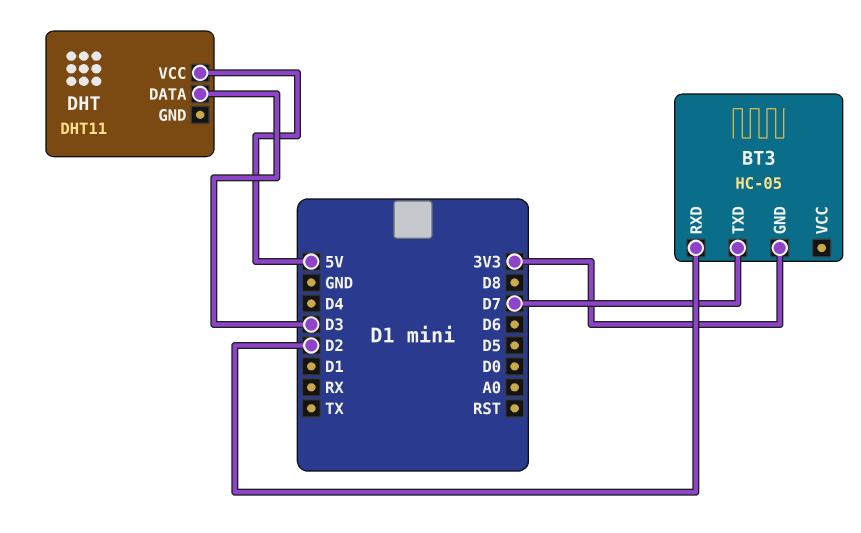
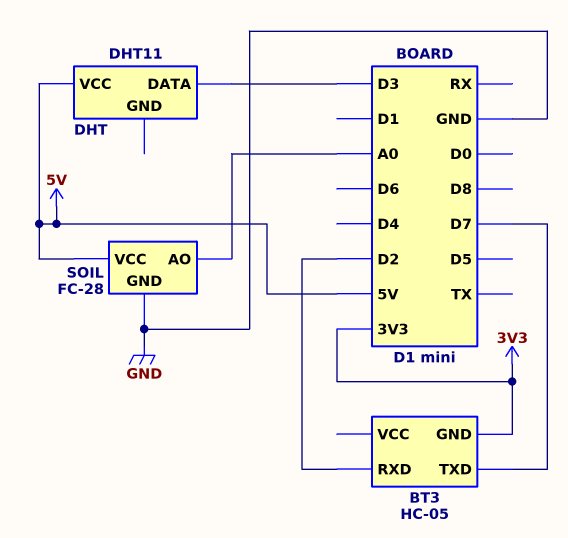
SOIL: none -> FC-28
SOIL pin AO: none -> A0
SOIL pin GND: none -> GND
SOIL pin VCC: none -> 5V

